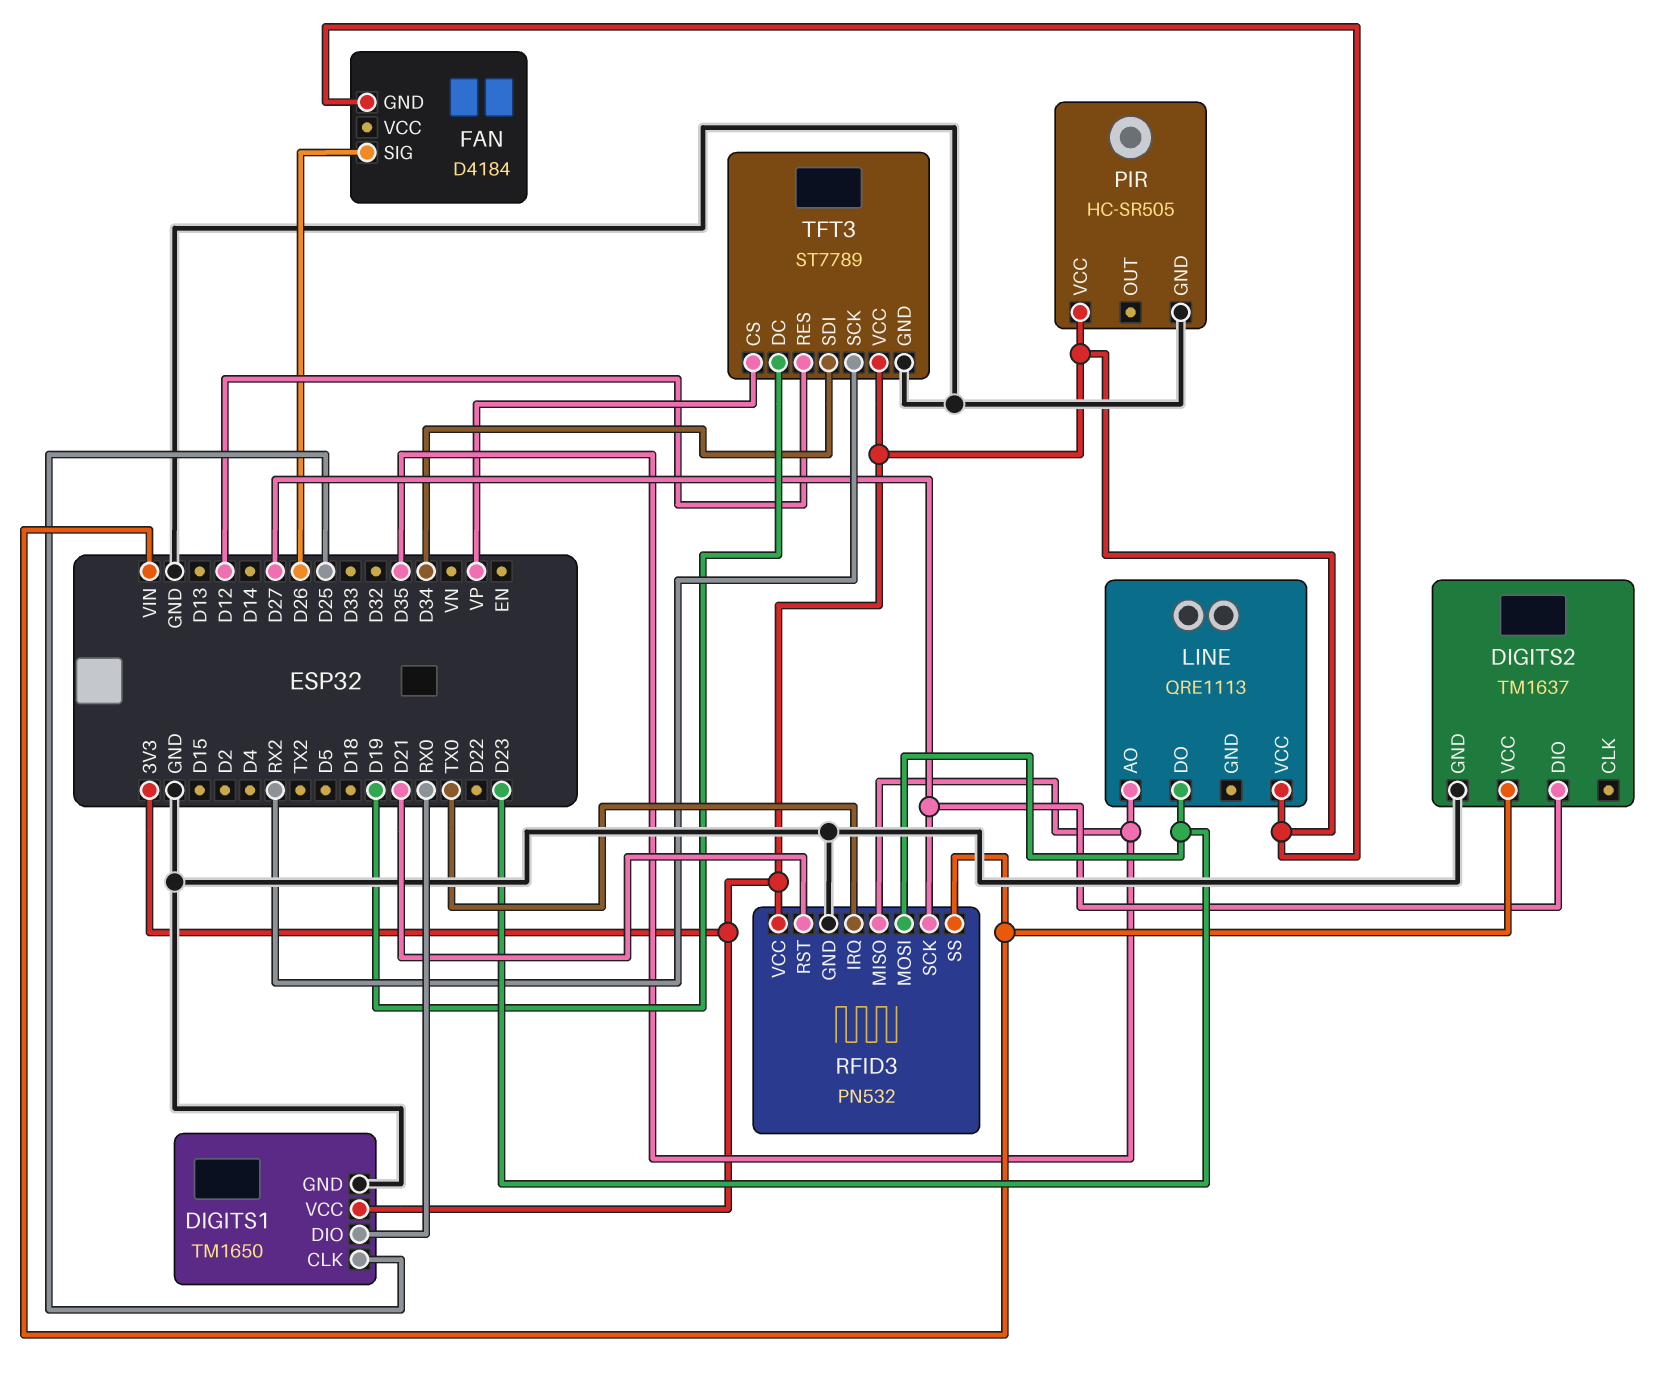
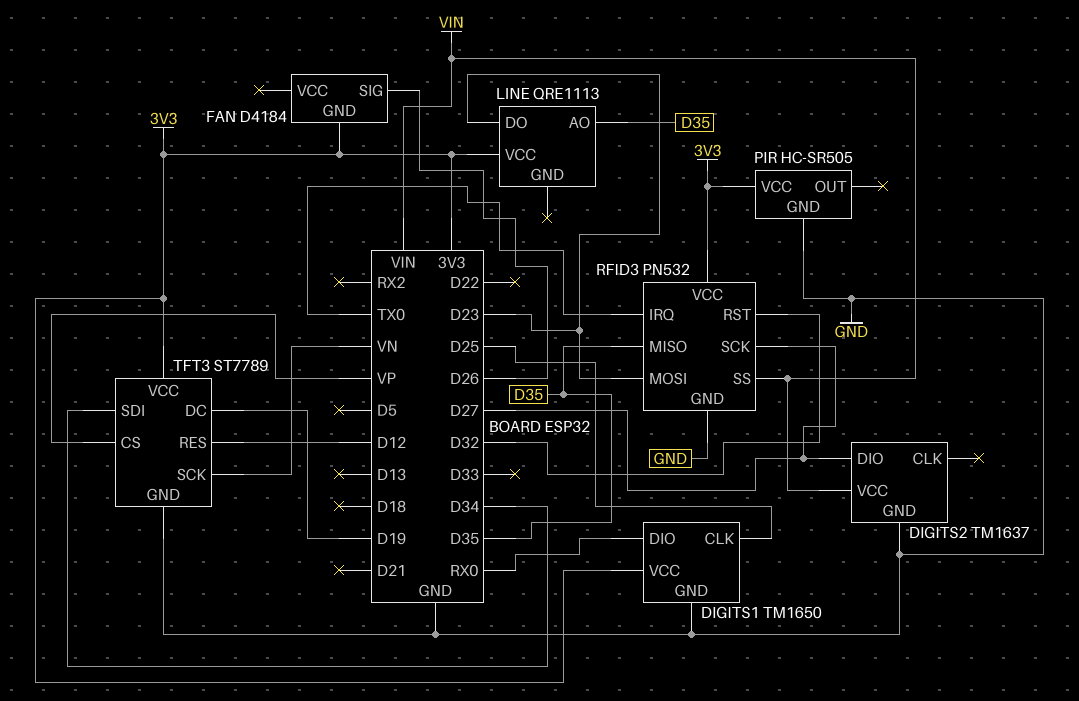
RFID3 pin RST: D21 -> D32
TFT3 pin SCK: RX2 -> VN

